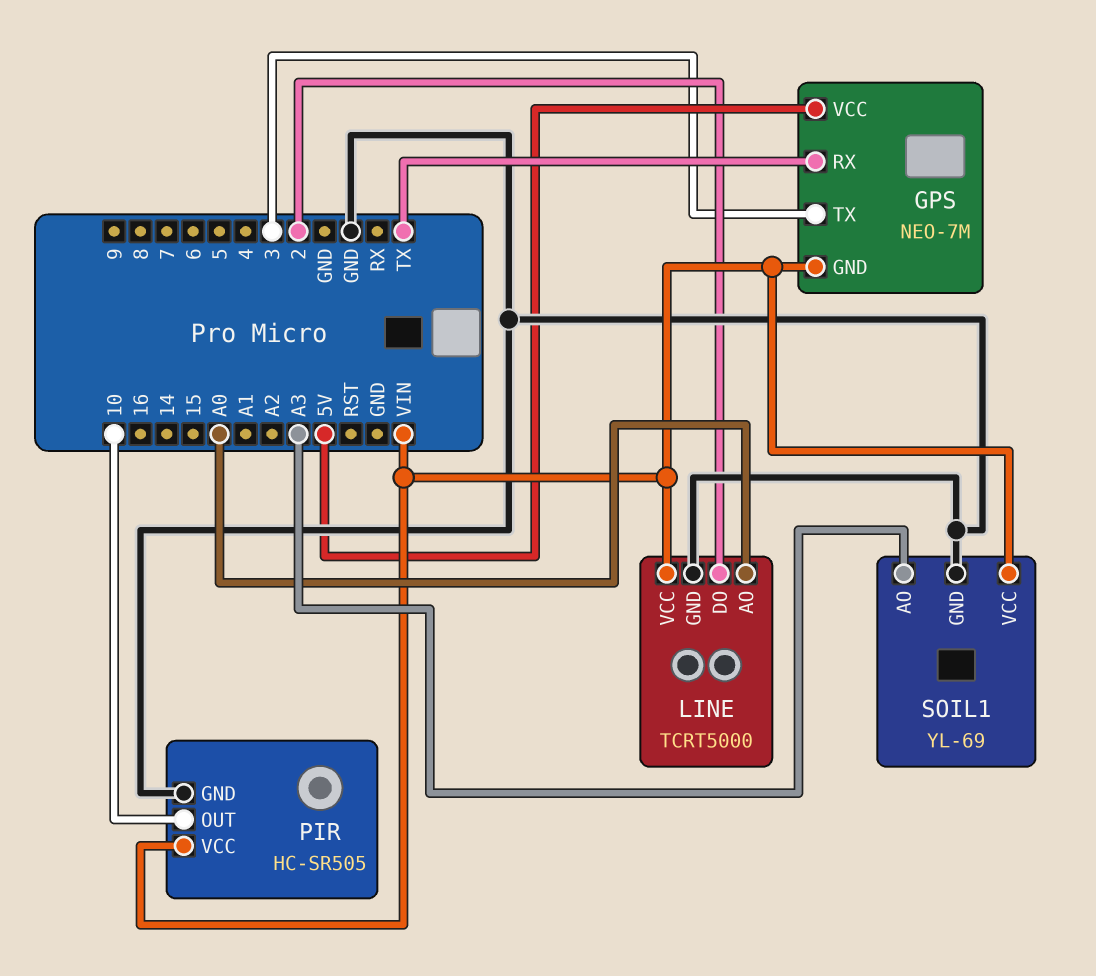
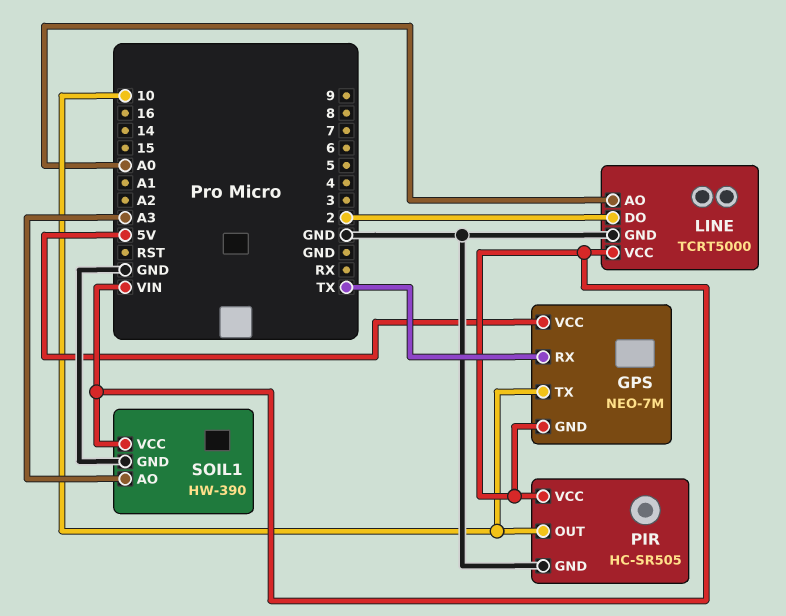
GPS pin TX: 3 -> 10
SOIL1: YL-69 -> HW-390

